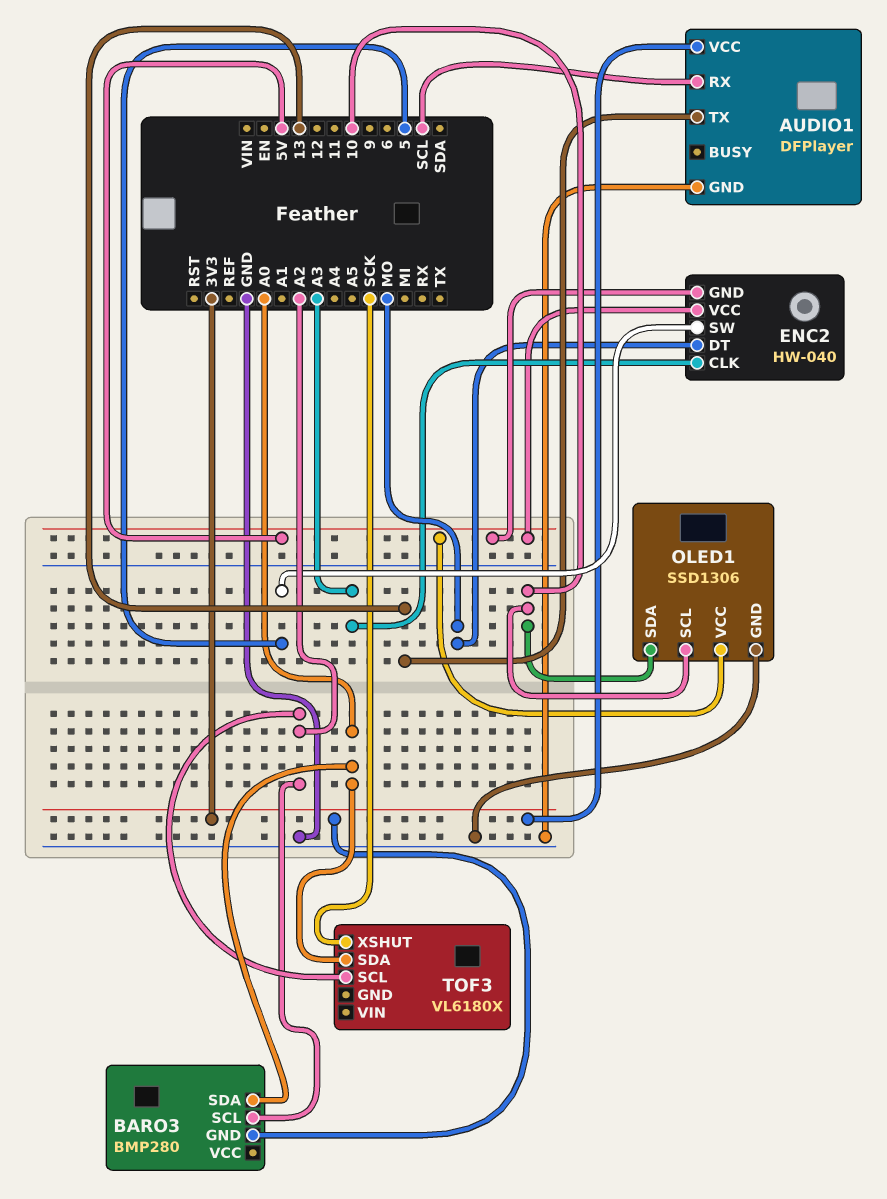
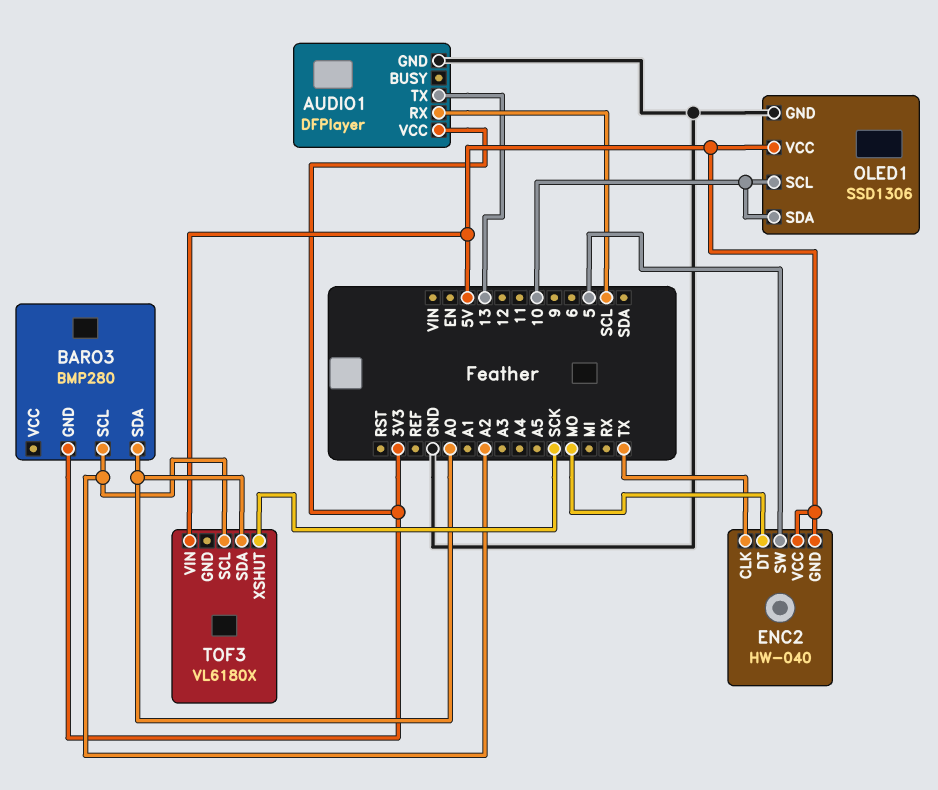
ENC2 pin CLK: A3 -> TX
TOF3 pin VIN: none -> 5V

